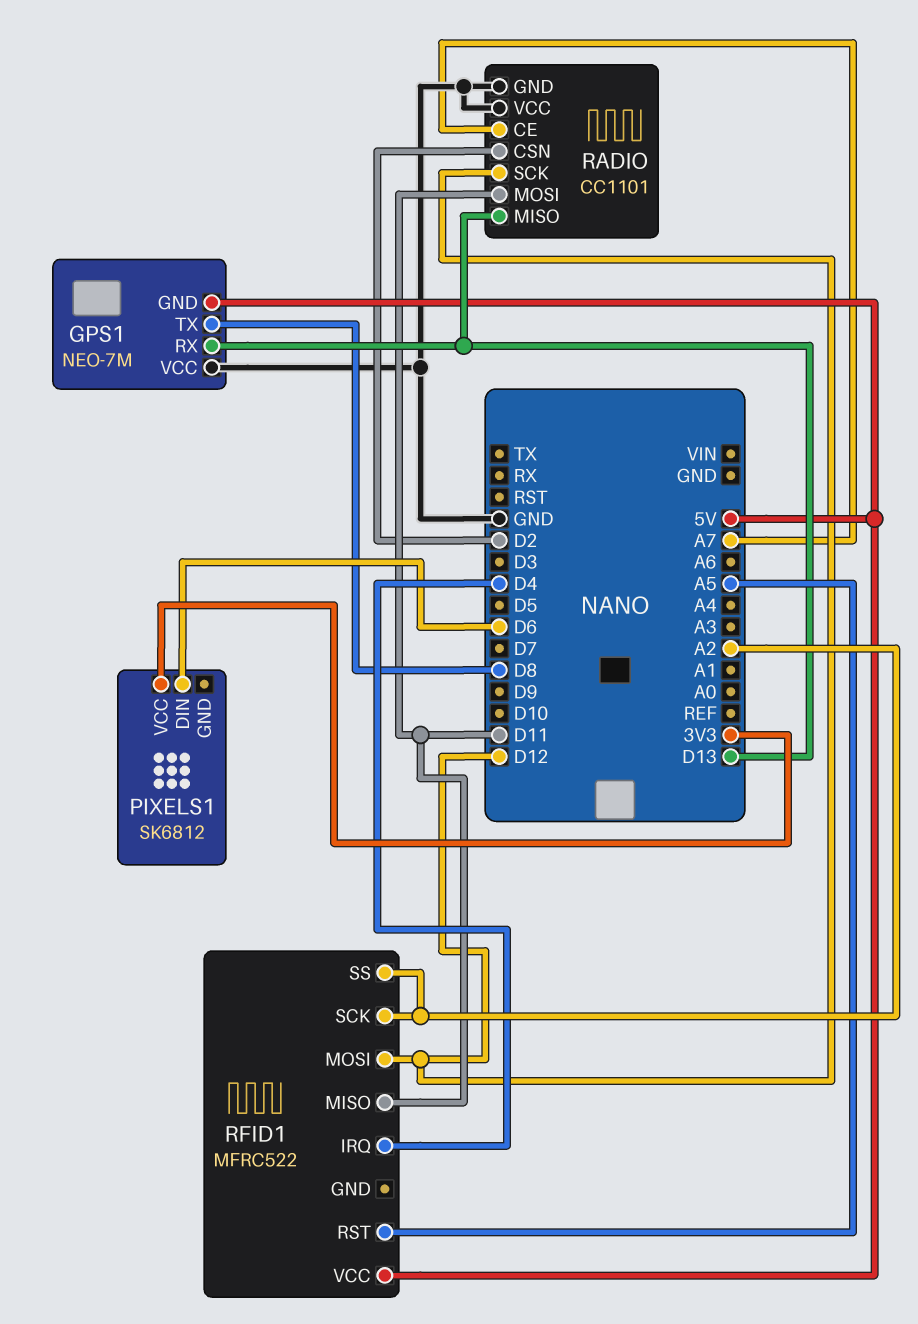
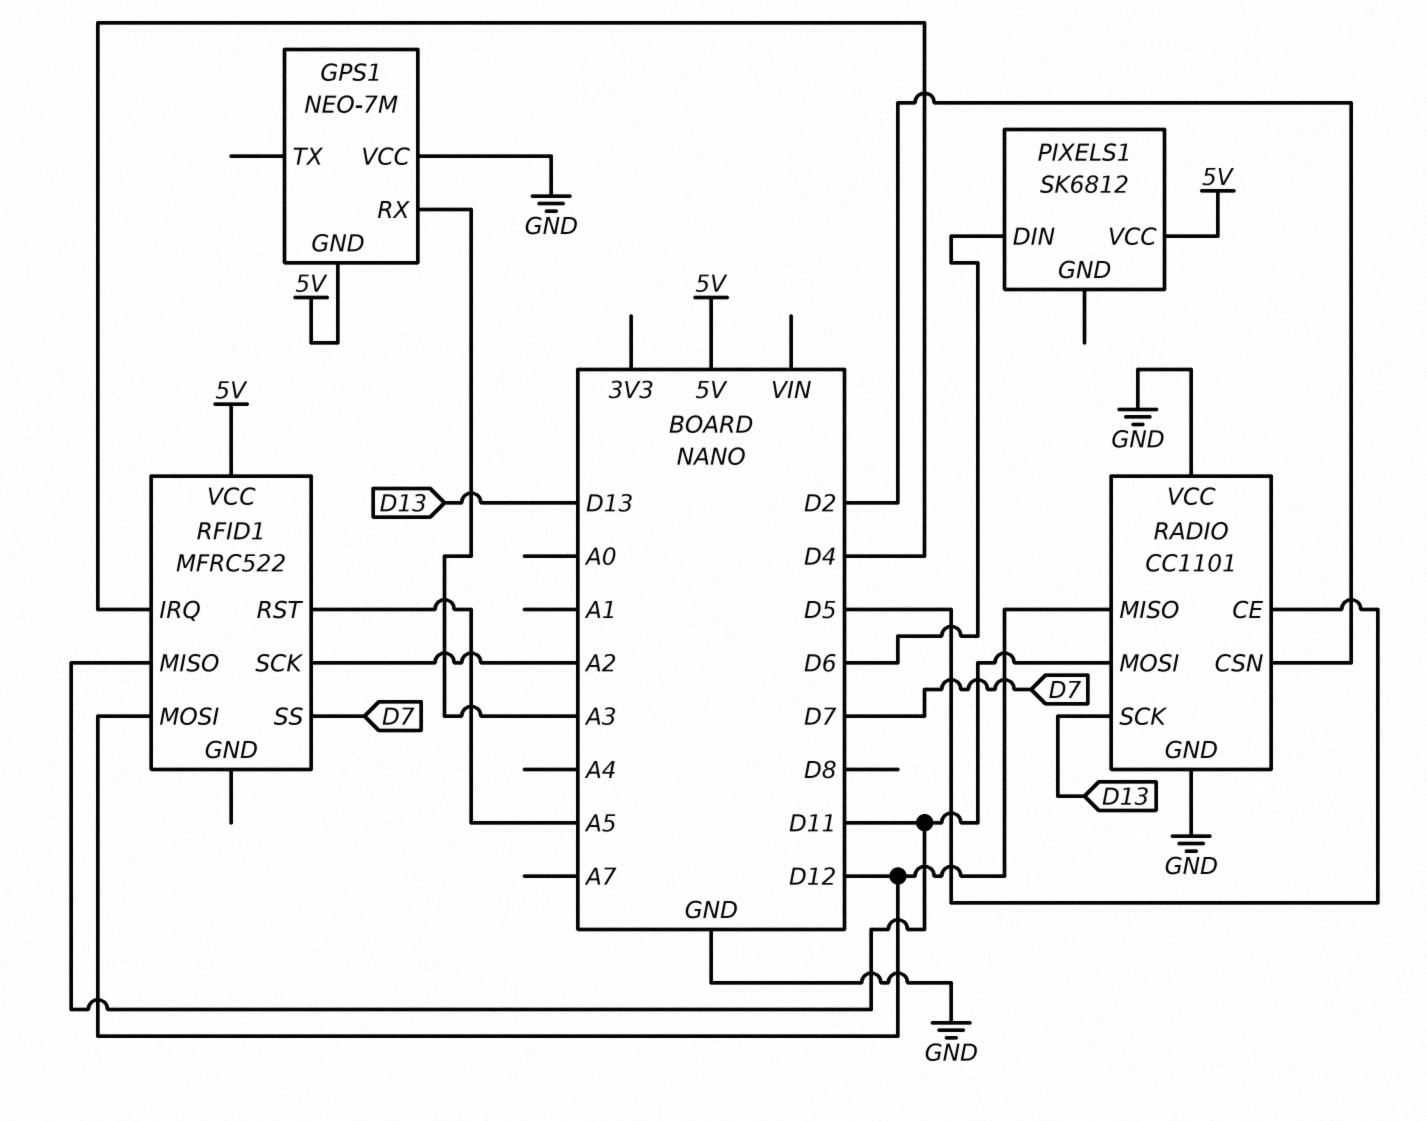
GPS1 pin RX: D13 -> A3
GPS1 pin TX: D8 -> none
PIXELS1 pin VCC: 3V3 -> 5V
RADIO pin CE: A7 -> D5
RADIO pin MISO: D13 -> D12
RADIO pin SCK: D12 -> D13
RFID1 pin SS: A2 -> D7

